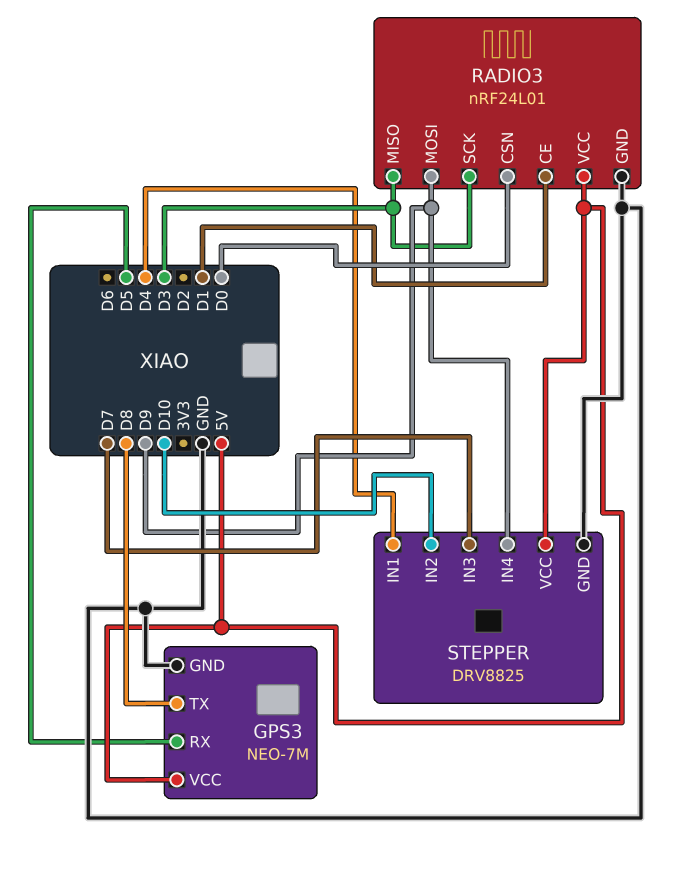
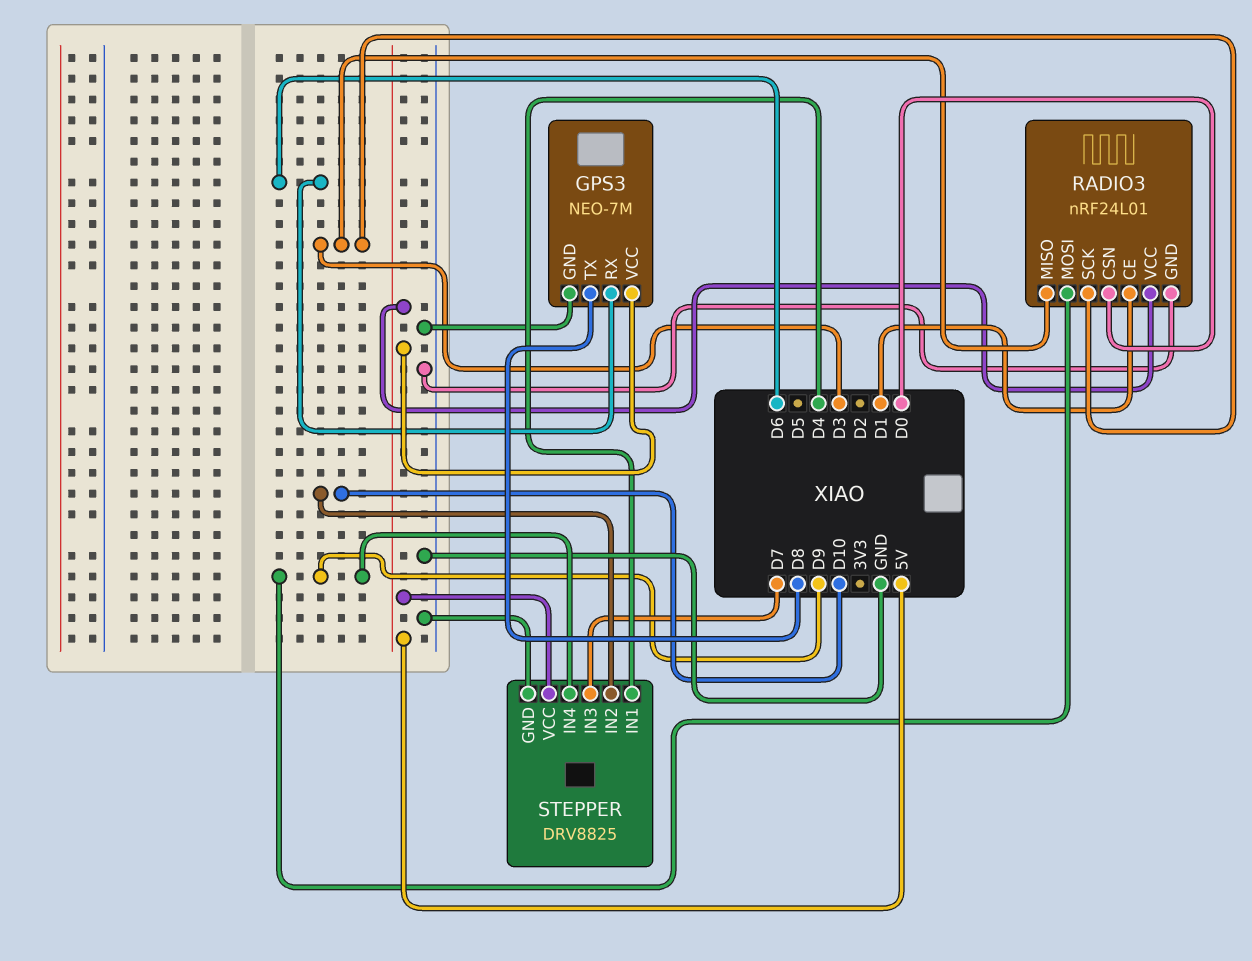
GPS3 pin RX: D5 -> D6

